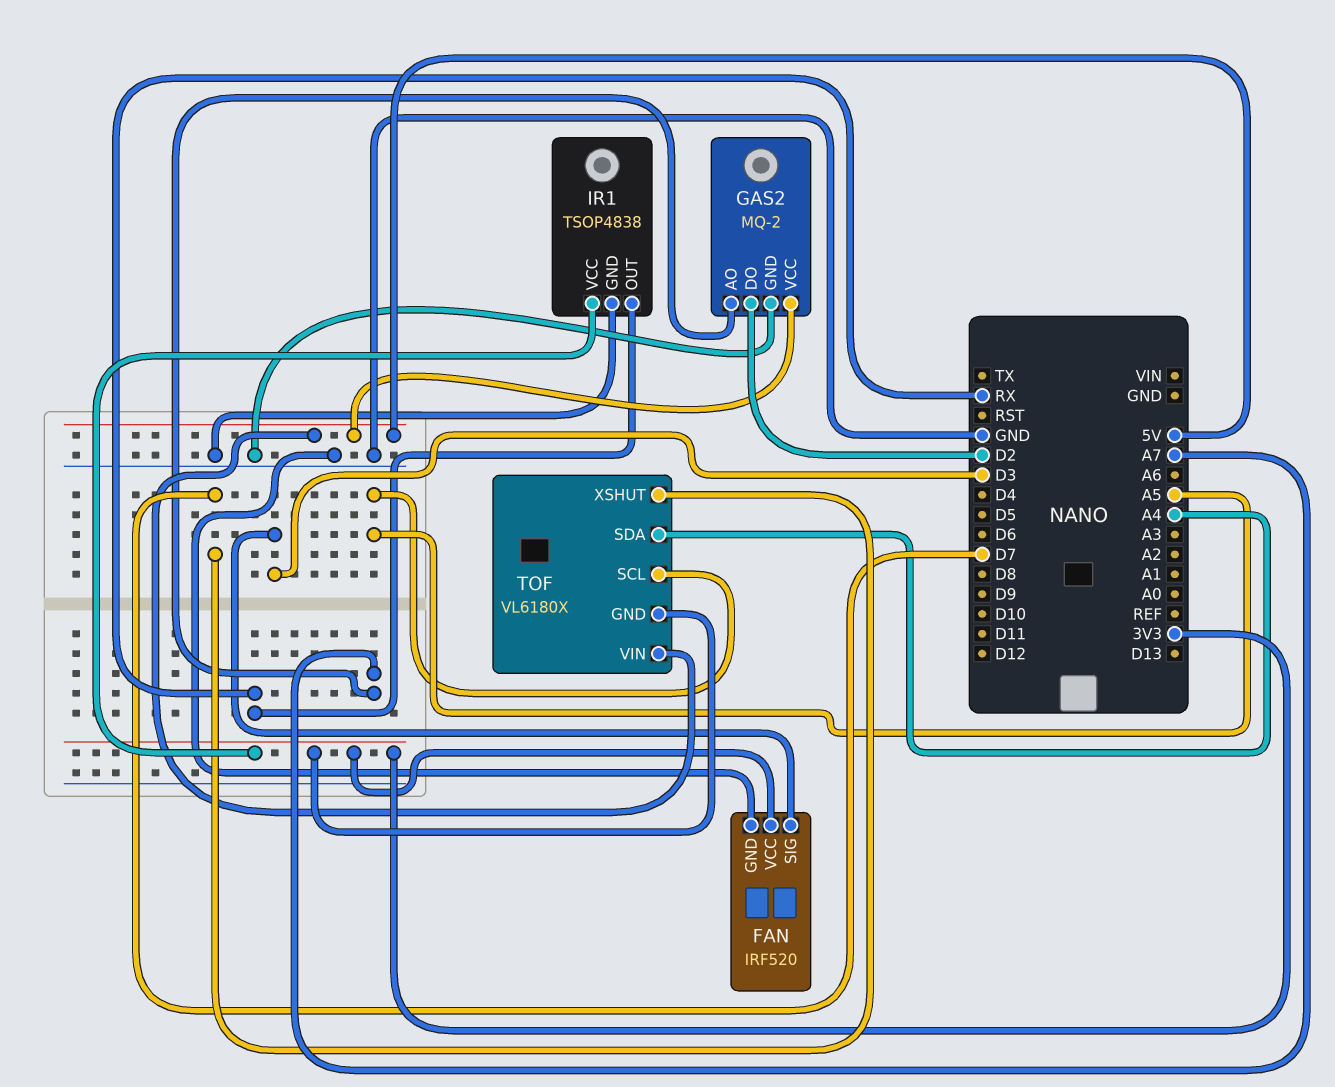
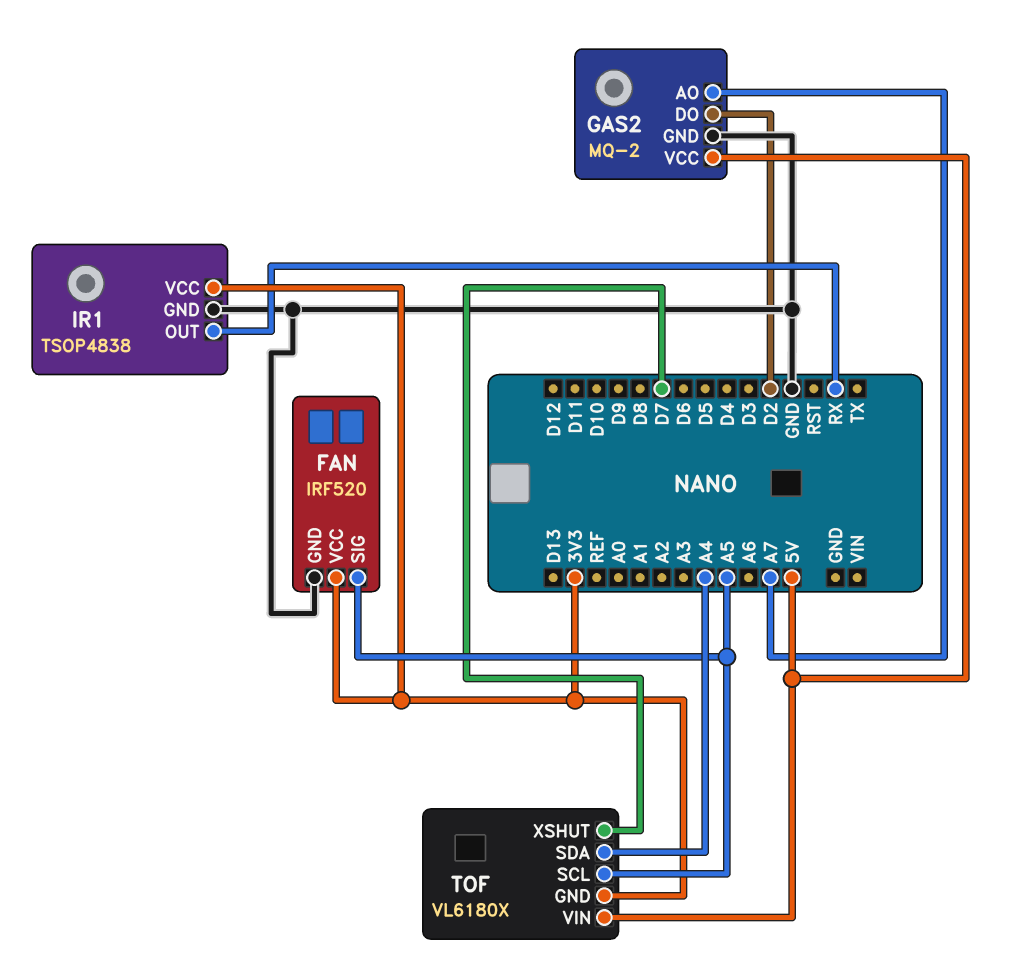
FAN pin SIG: D3 -> A5

